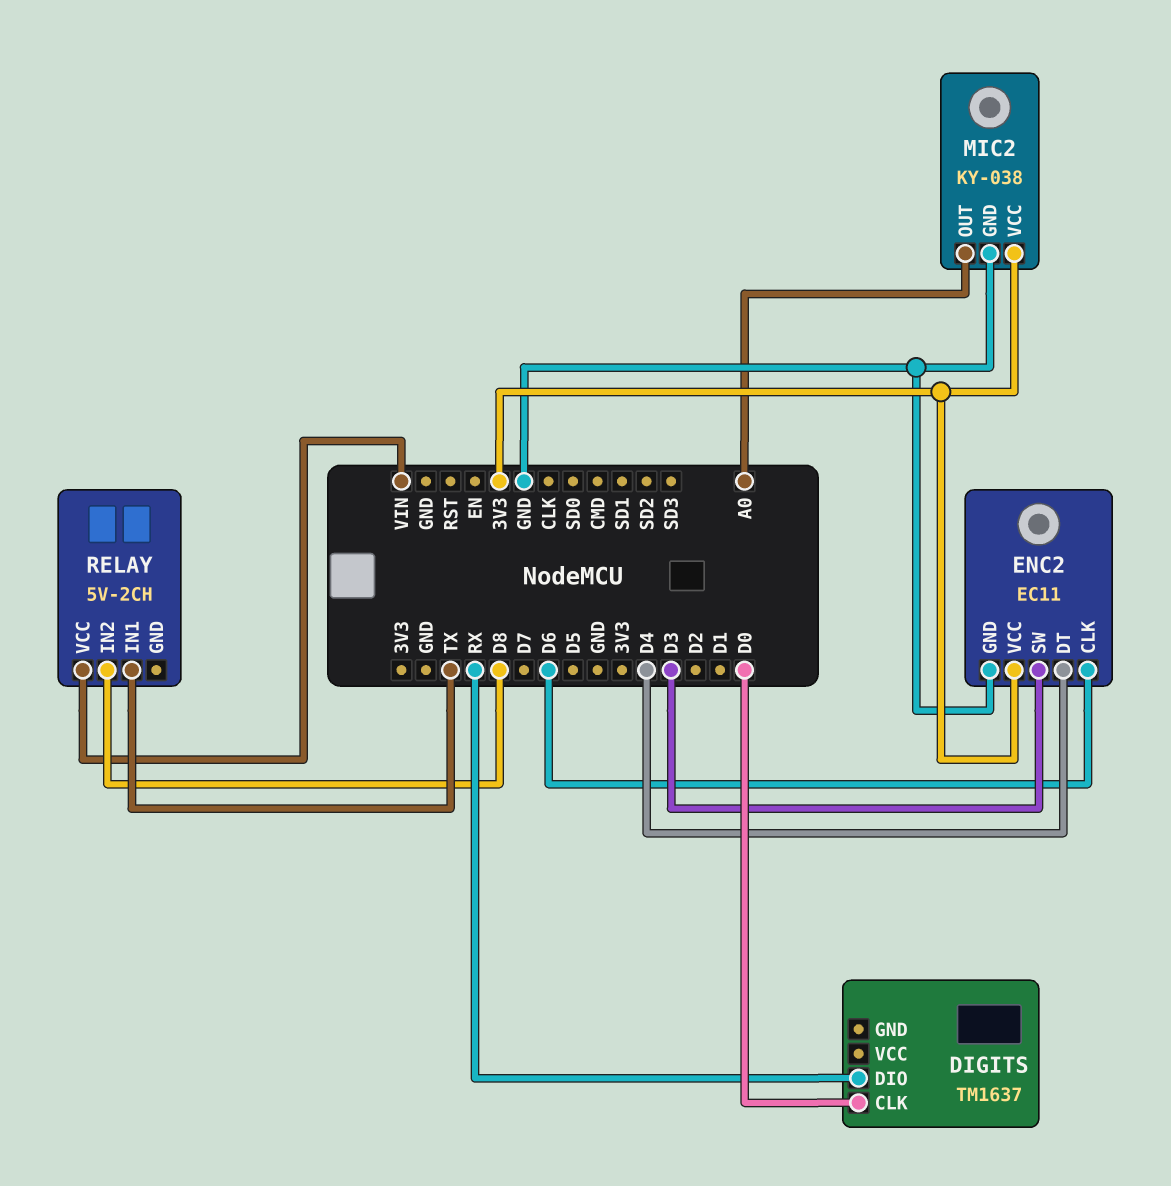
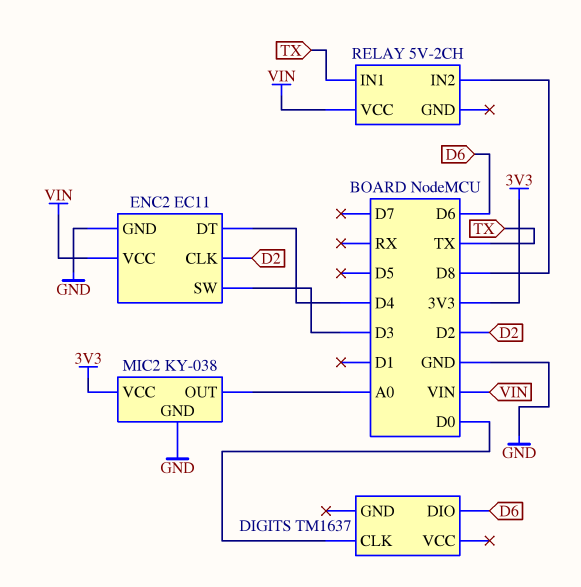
DIGITS pin DIO: RX -> D6
ENC2 pin CLK: D6 -> D2
ENC2 pin VCC: 3V3 -> VIN

